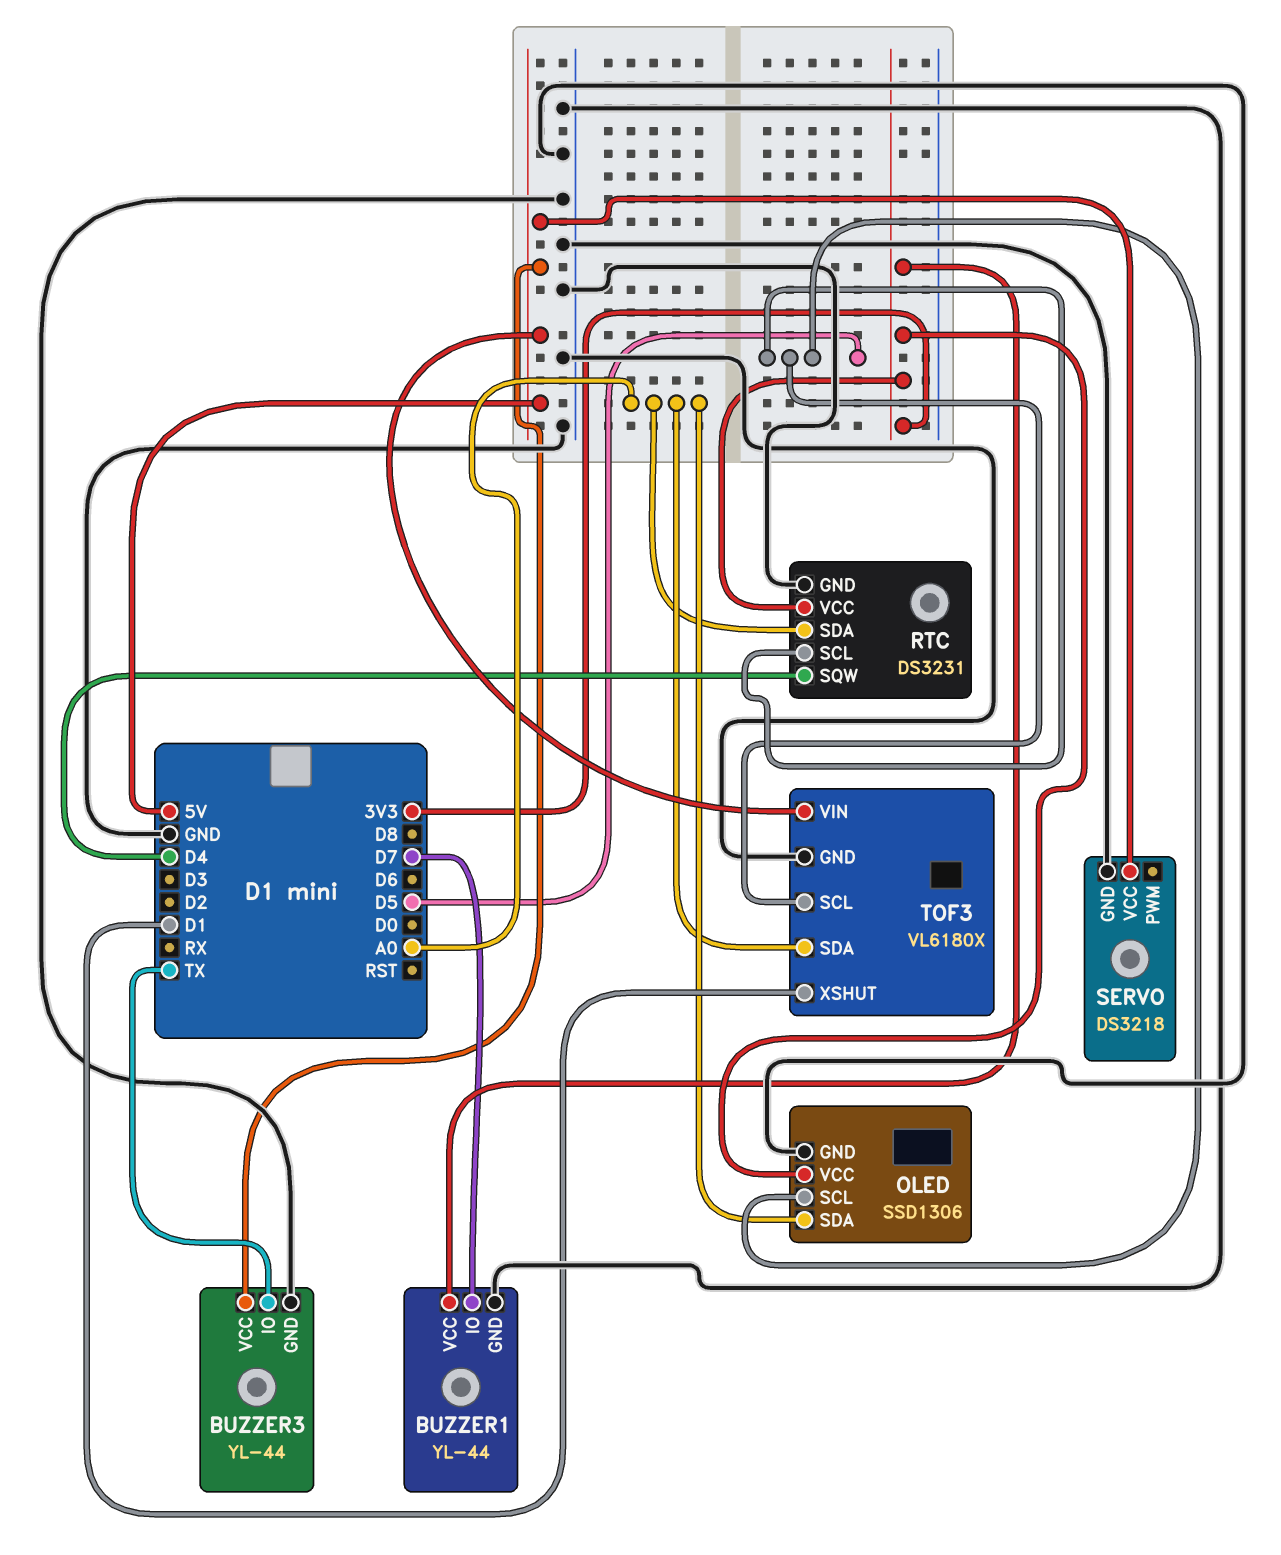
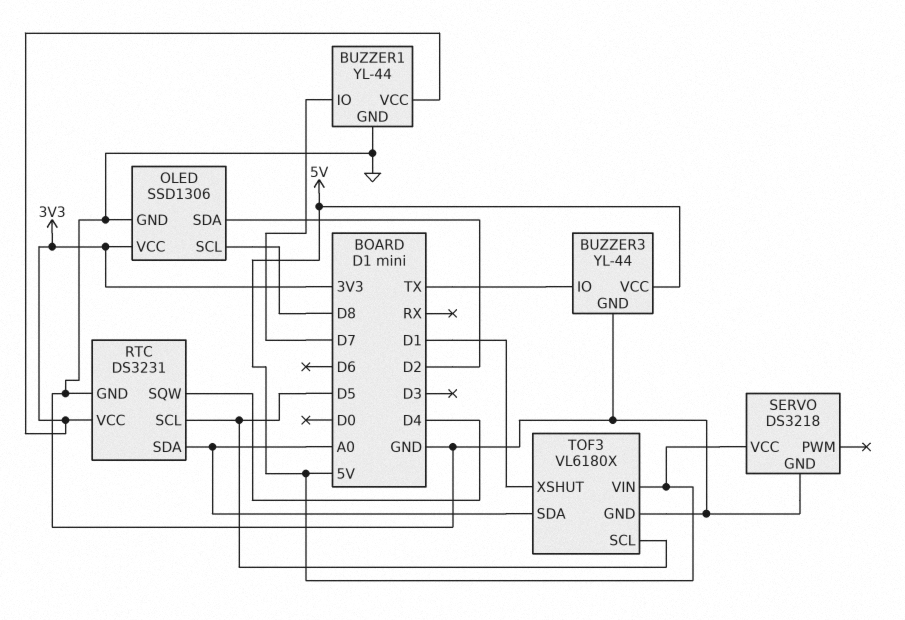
OLED pin SCL: D5 -> D8
OLED pin SDA: A0 -> D2

